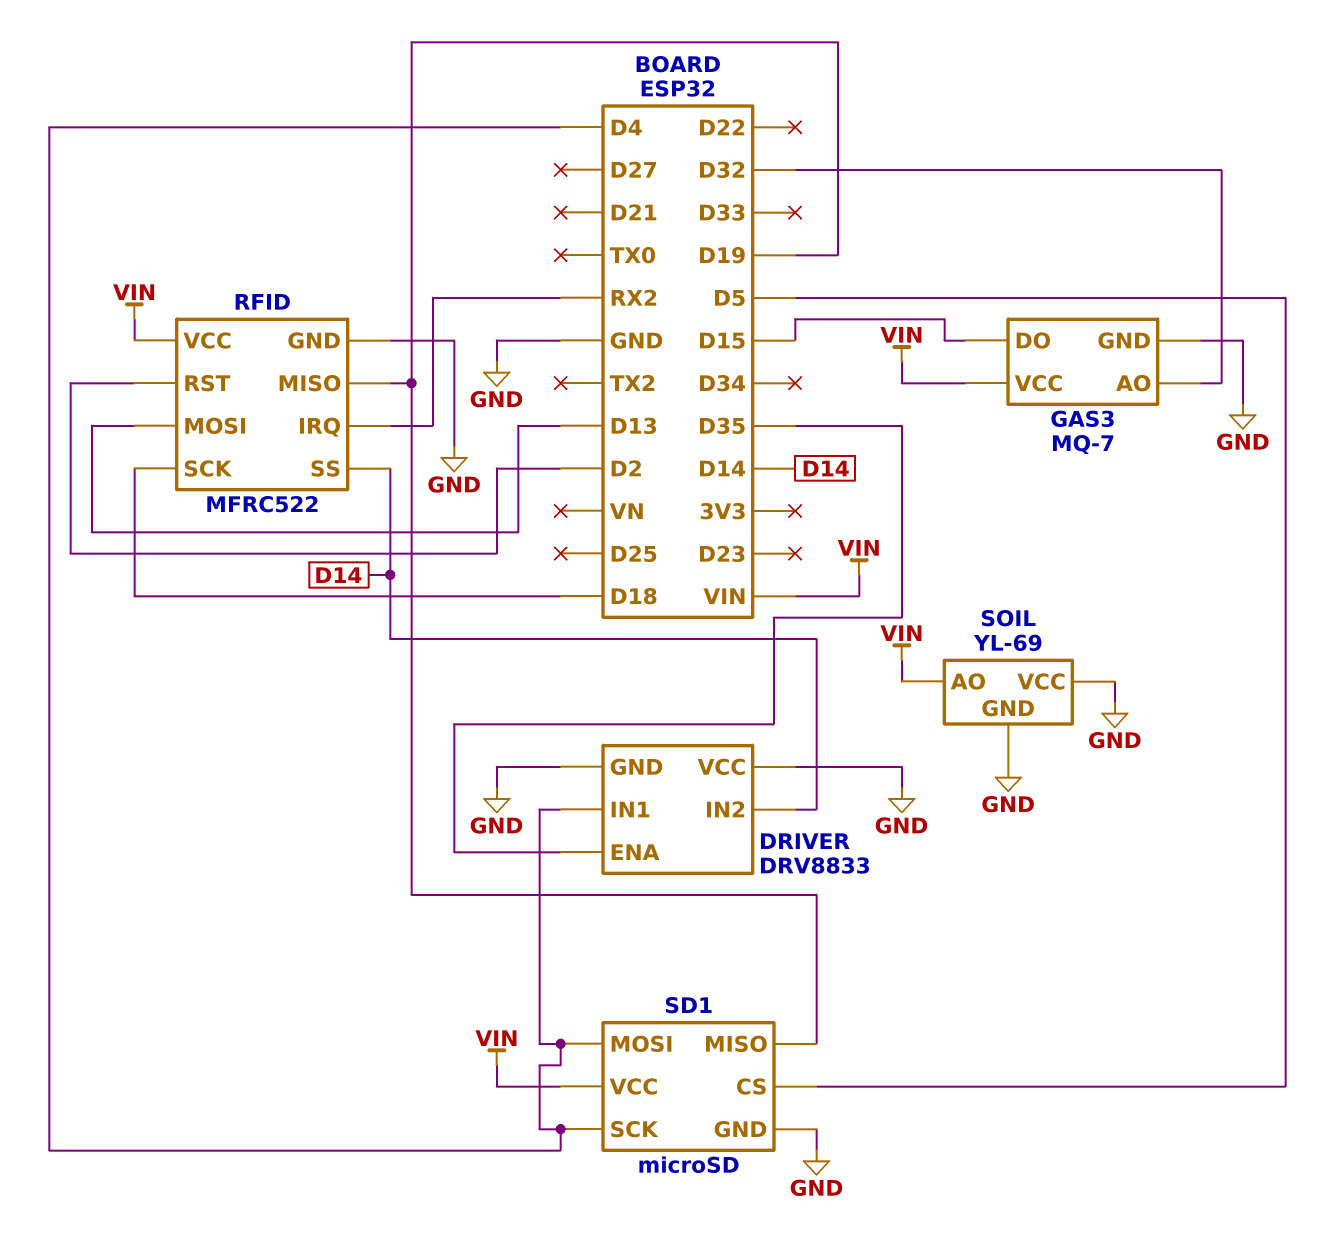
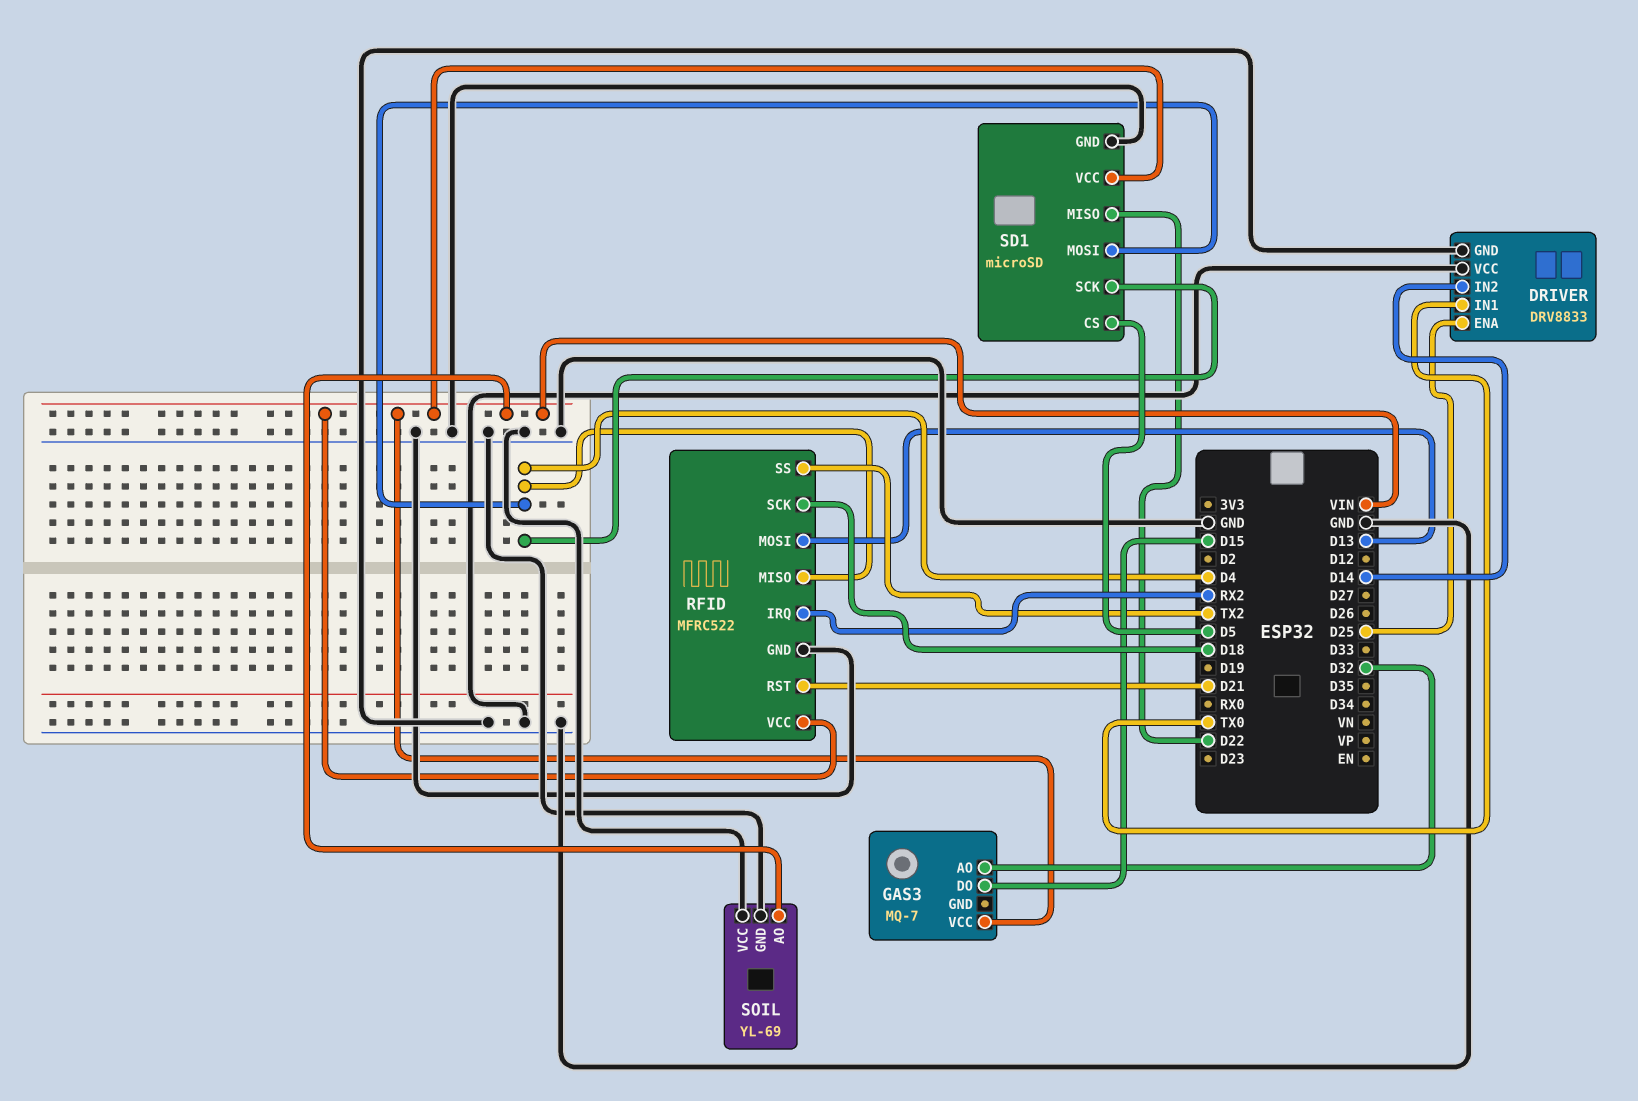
DRIVER pin ENA: D35 -> D25
DRIVER pin IN1: D4 -> TX0
GAS3 pin GND: GND -> none
RFID pin MISO: D19 -> D4
RFID pin RST: D2 -> D21
RFID pin SS: D14 -> TX2
SD1 pin MISO: D19 -> D22

